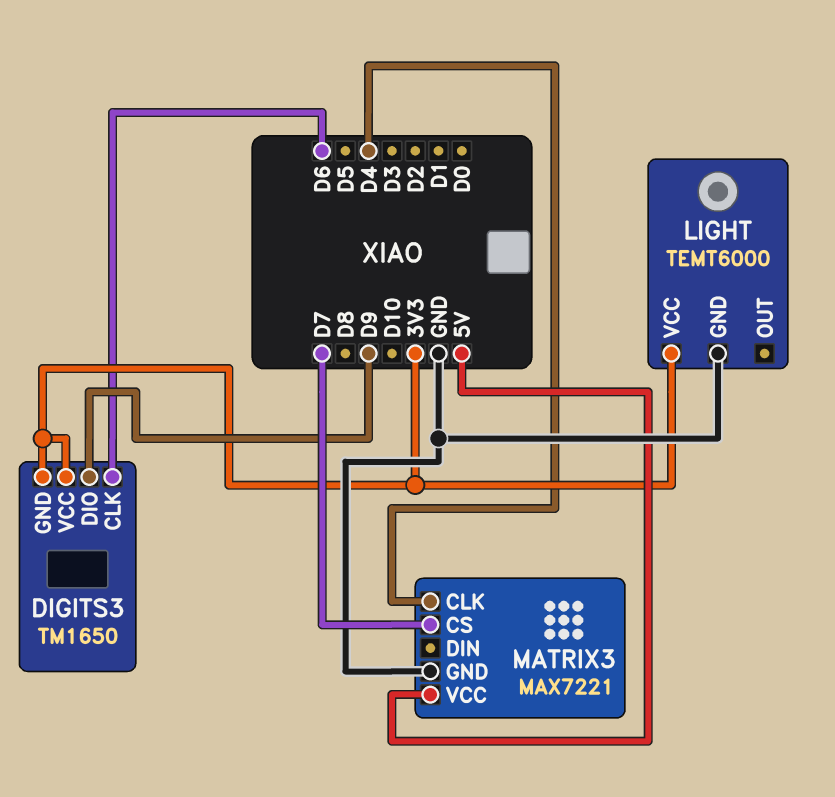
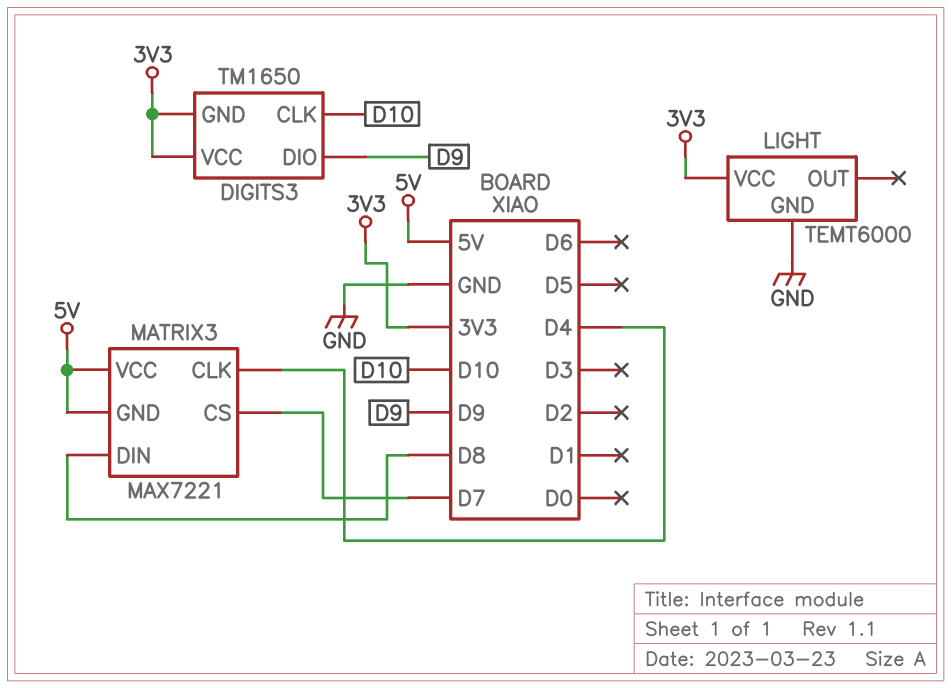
DIGITS3 pin CLK: D6 -> D10
MATRIX3 pin DIN: none -> D8
MATRIX3 pin GND: GND -> 5V

